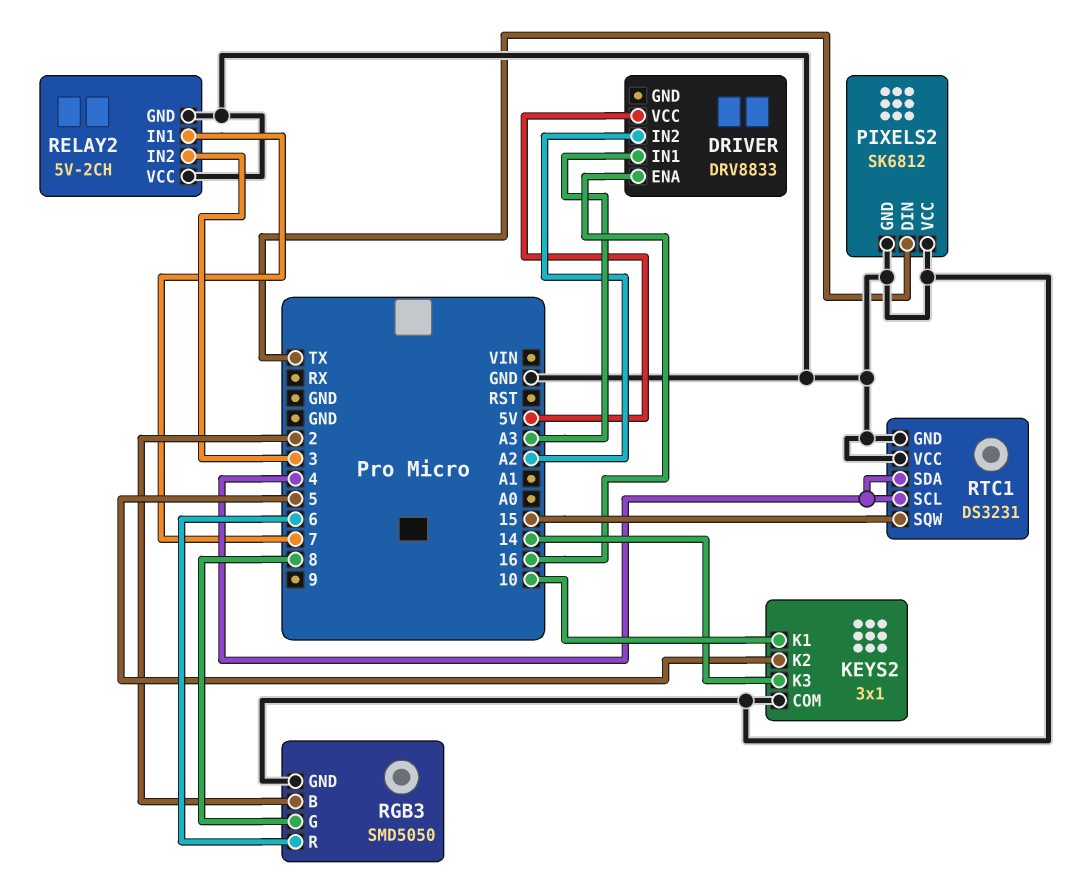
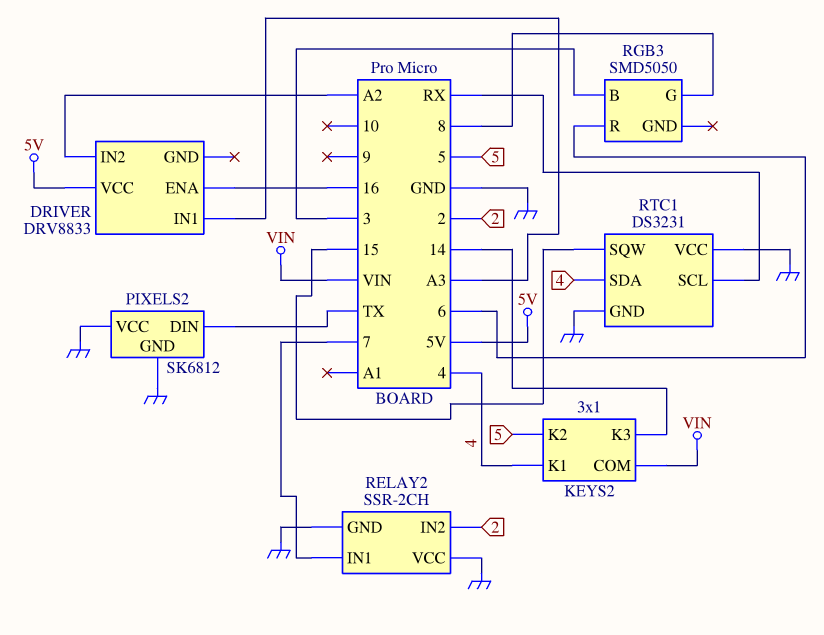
KEYS2 pin COM: GND -> VIN
KEYS2 pin K1: 10 -> 4
RELAY2: 5V-2CH -> SSR-2CH
RELAY2 pin IN2: 3 -> 2
RGB3 pin B: 2 -> 3
RGB3 pin GND: GND -> none
RTC1 pin SCL: 4 -> RX

